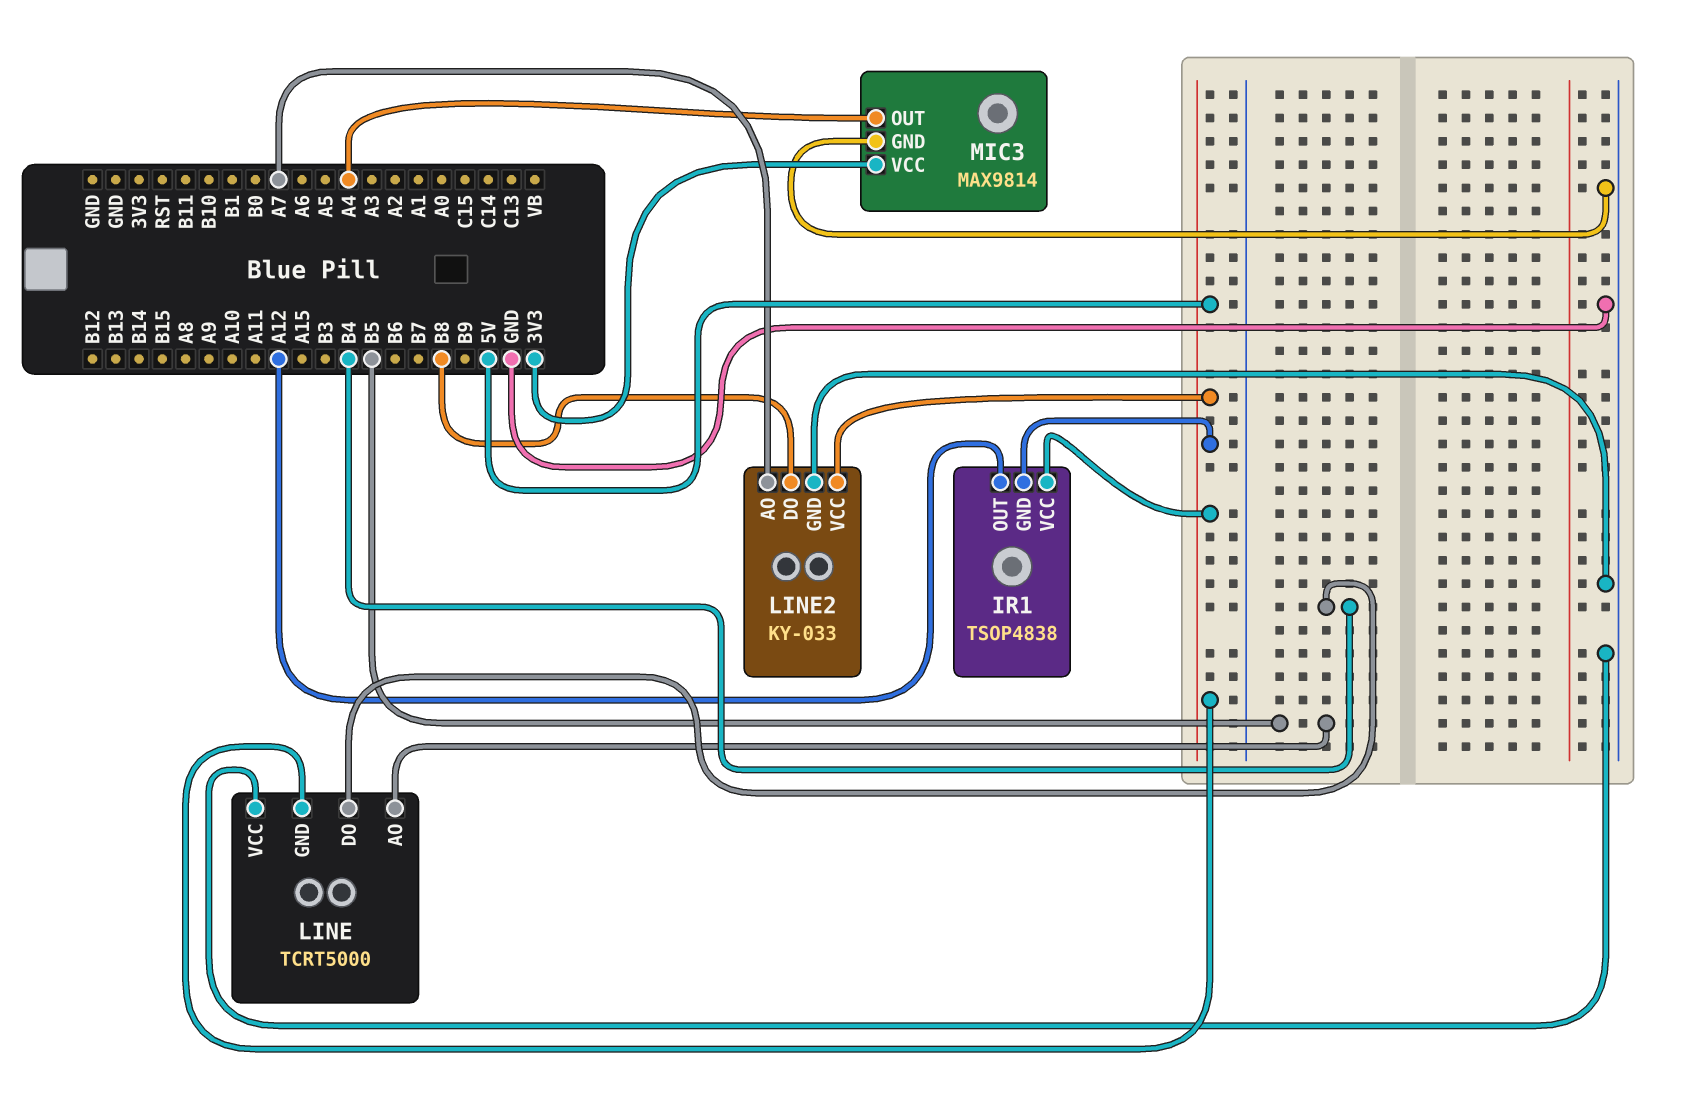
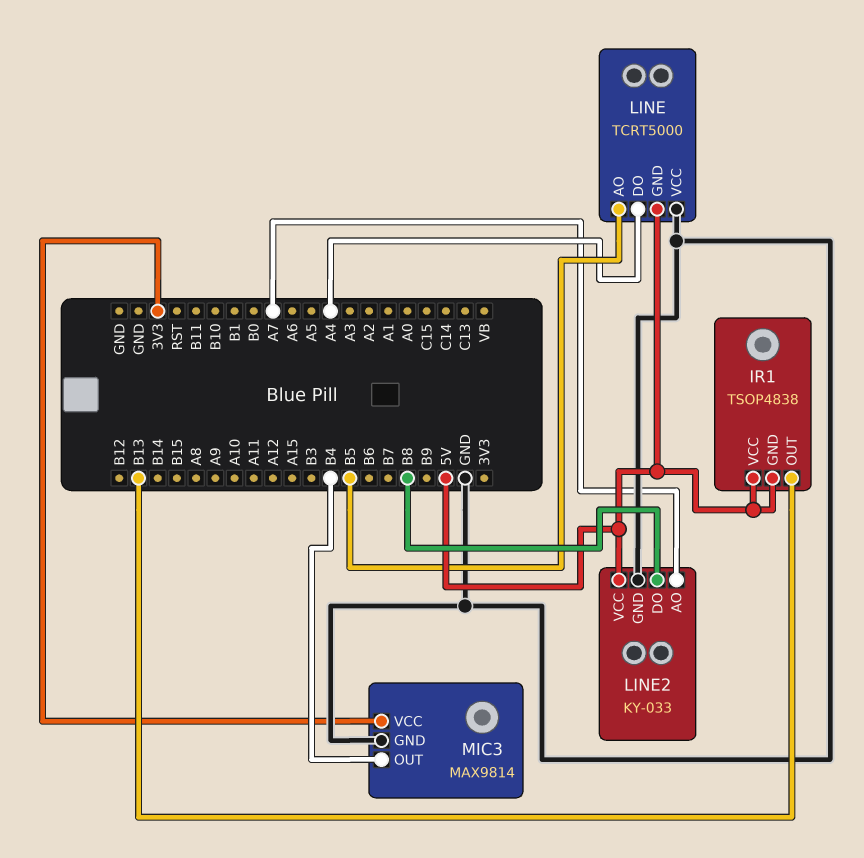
IR1 pin OUT: A12 -> B13
LINE pin DO: B4 -> A4
MIC3 pin OUT: A4 -> B4

